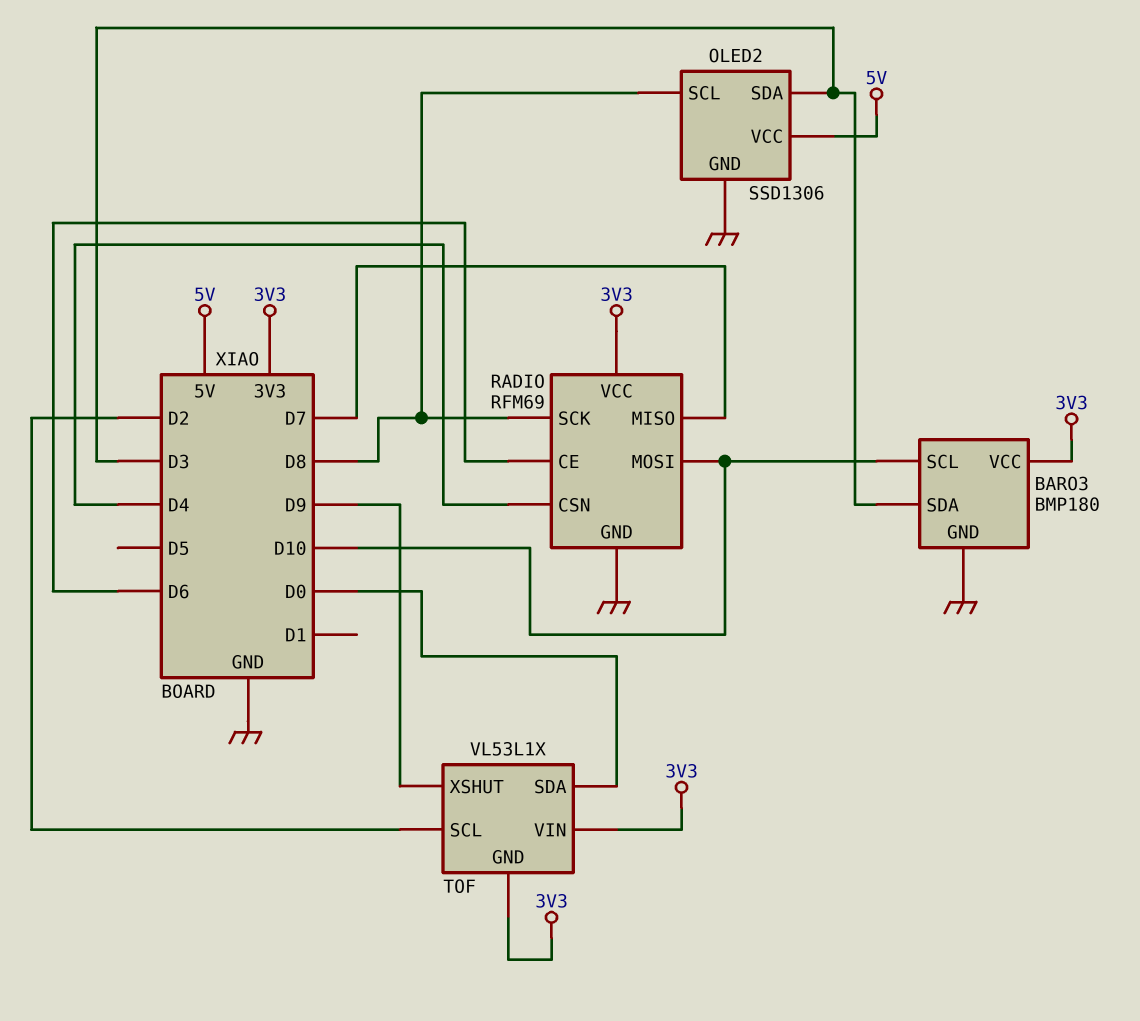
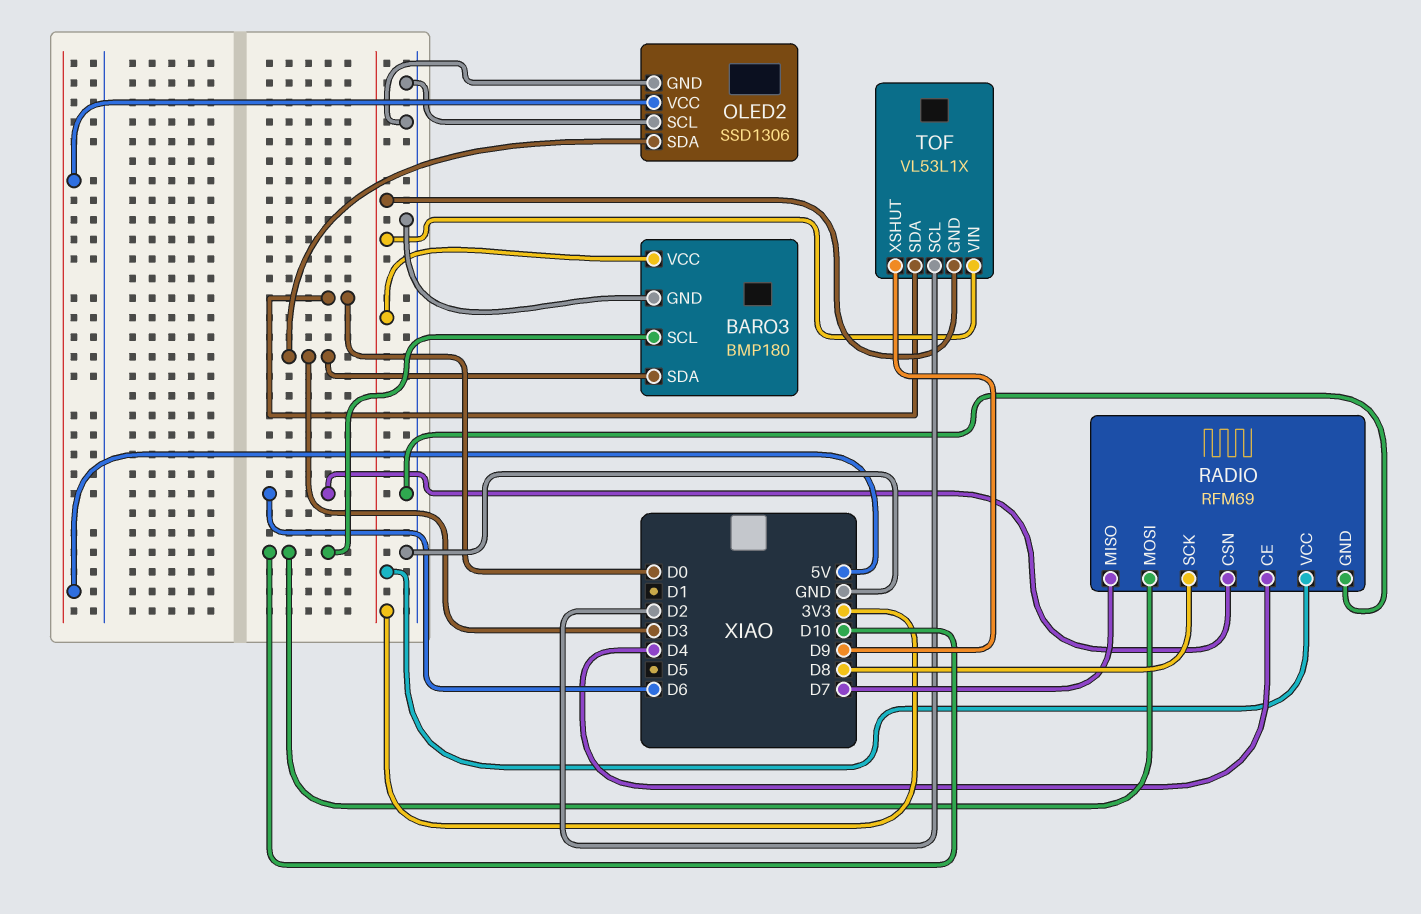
OLED2 pin SCL: D8 -> GND
RADIO pin CE: D6 -> D4
RADIO pin CSN: D4 -> D6

